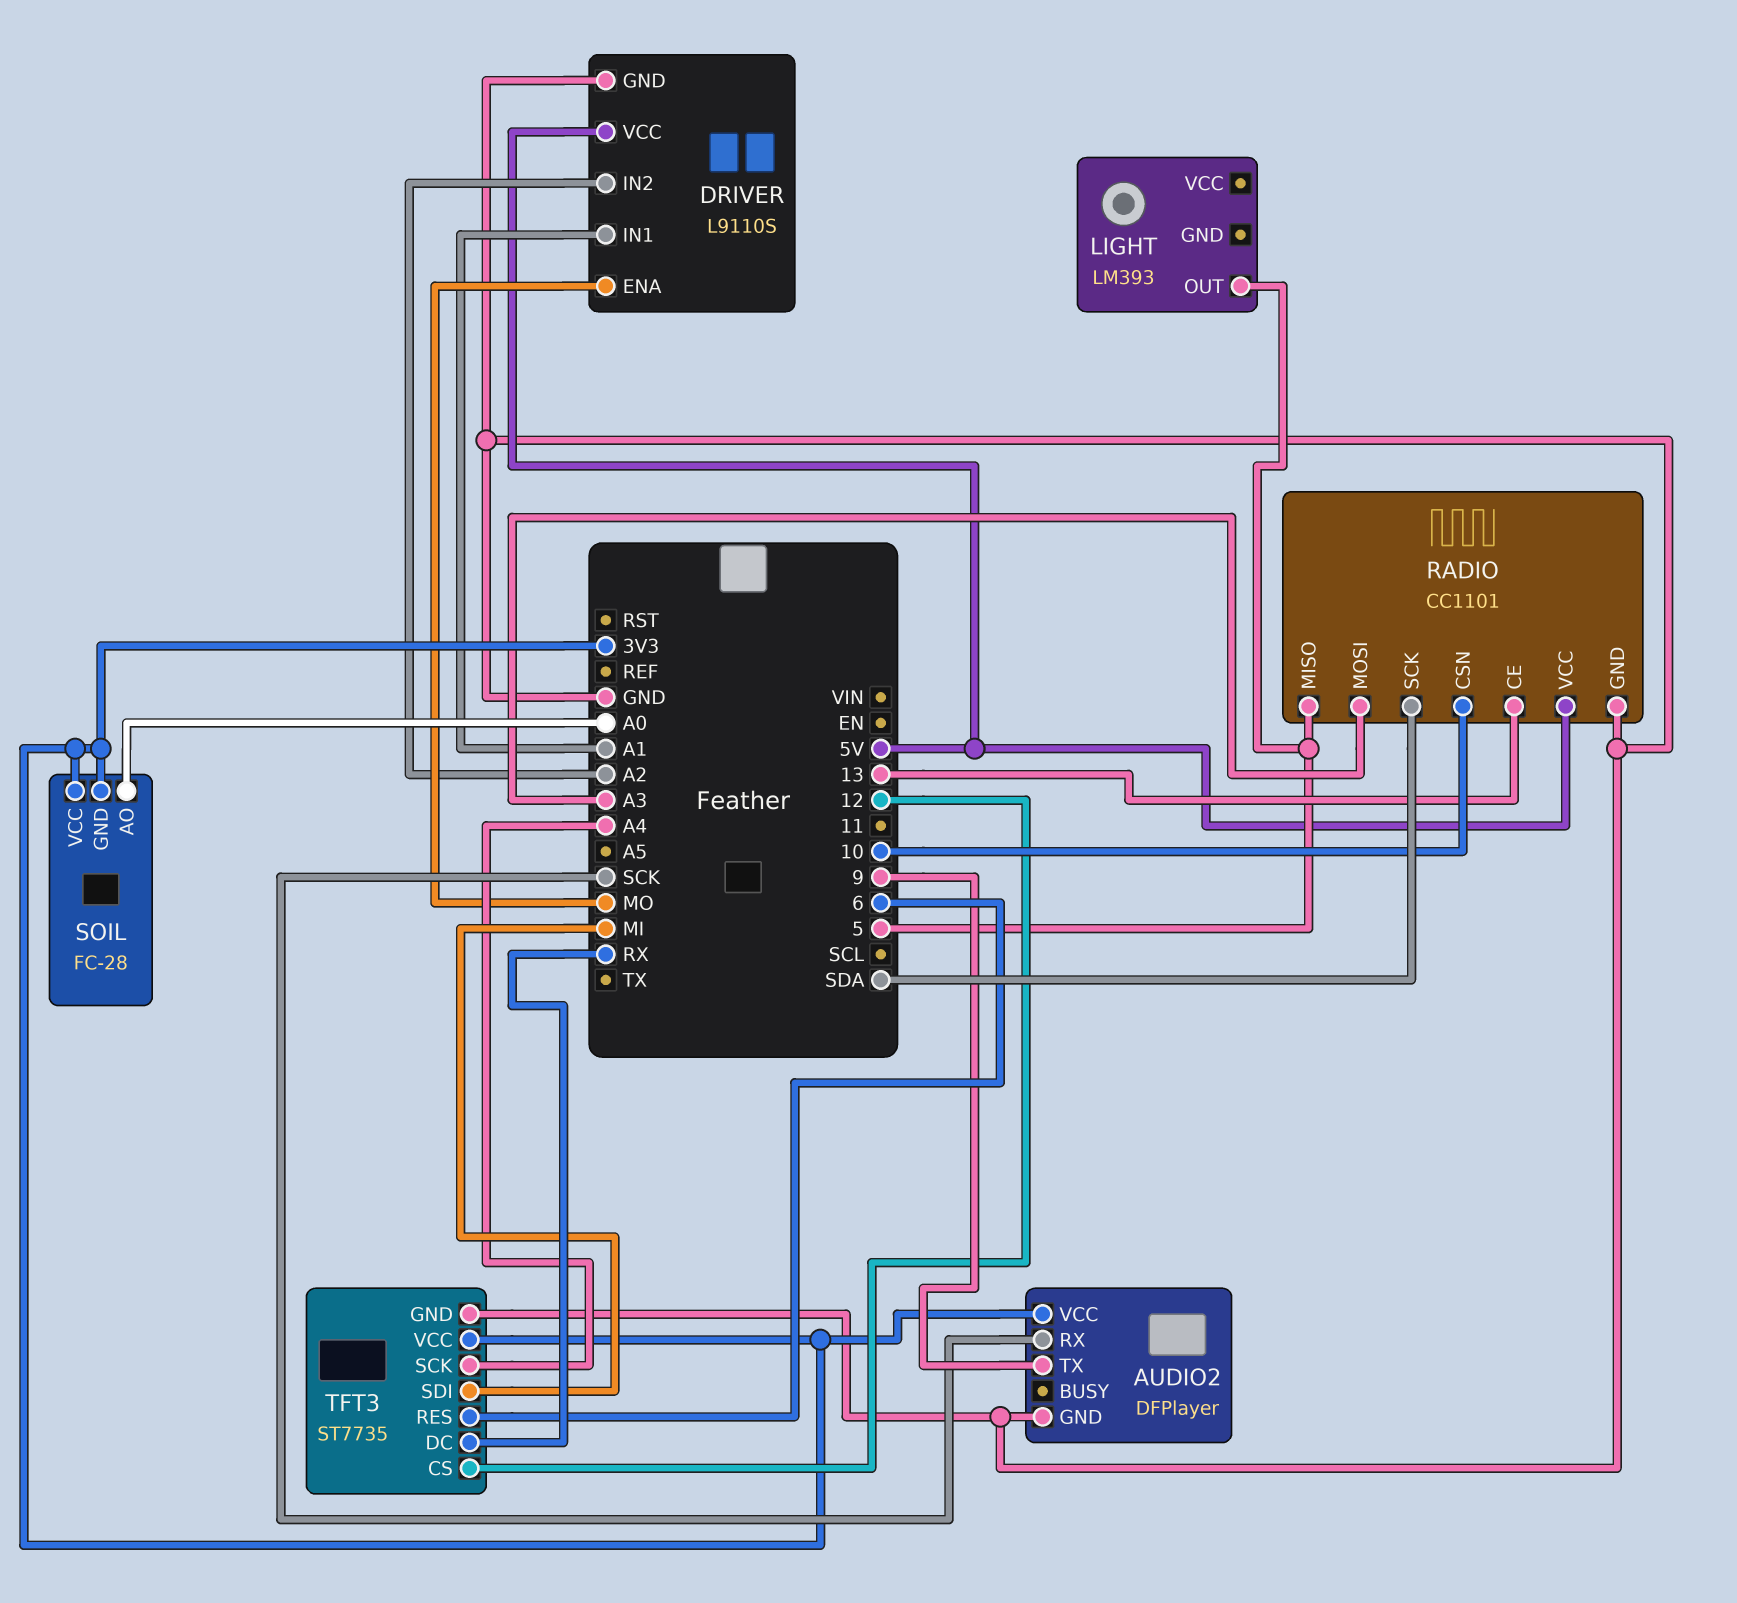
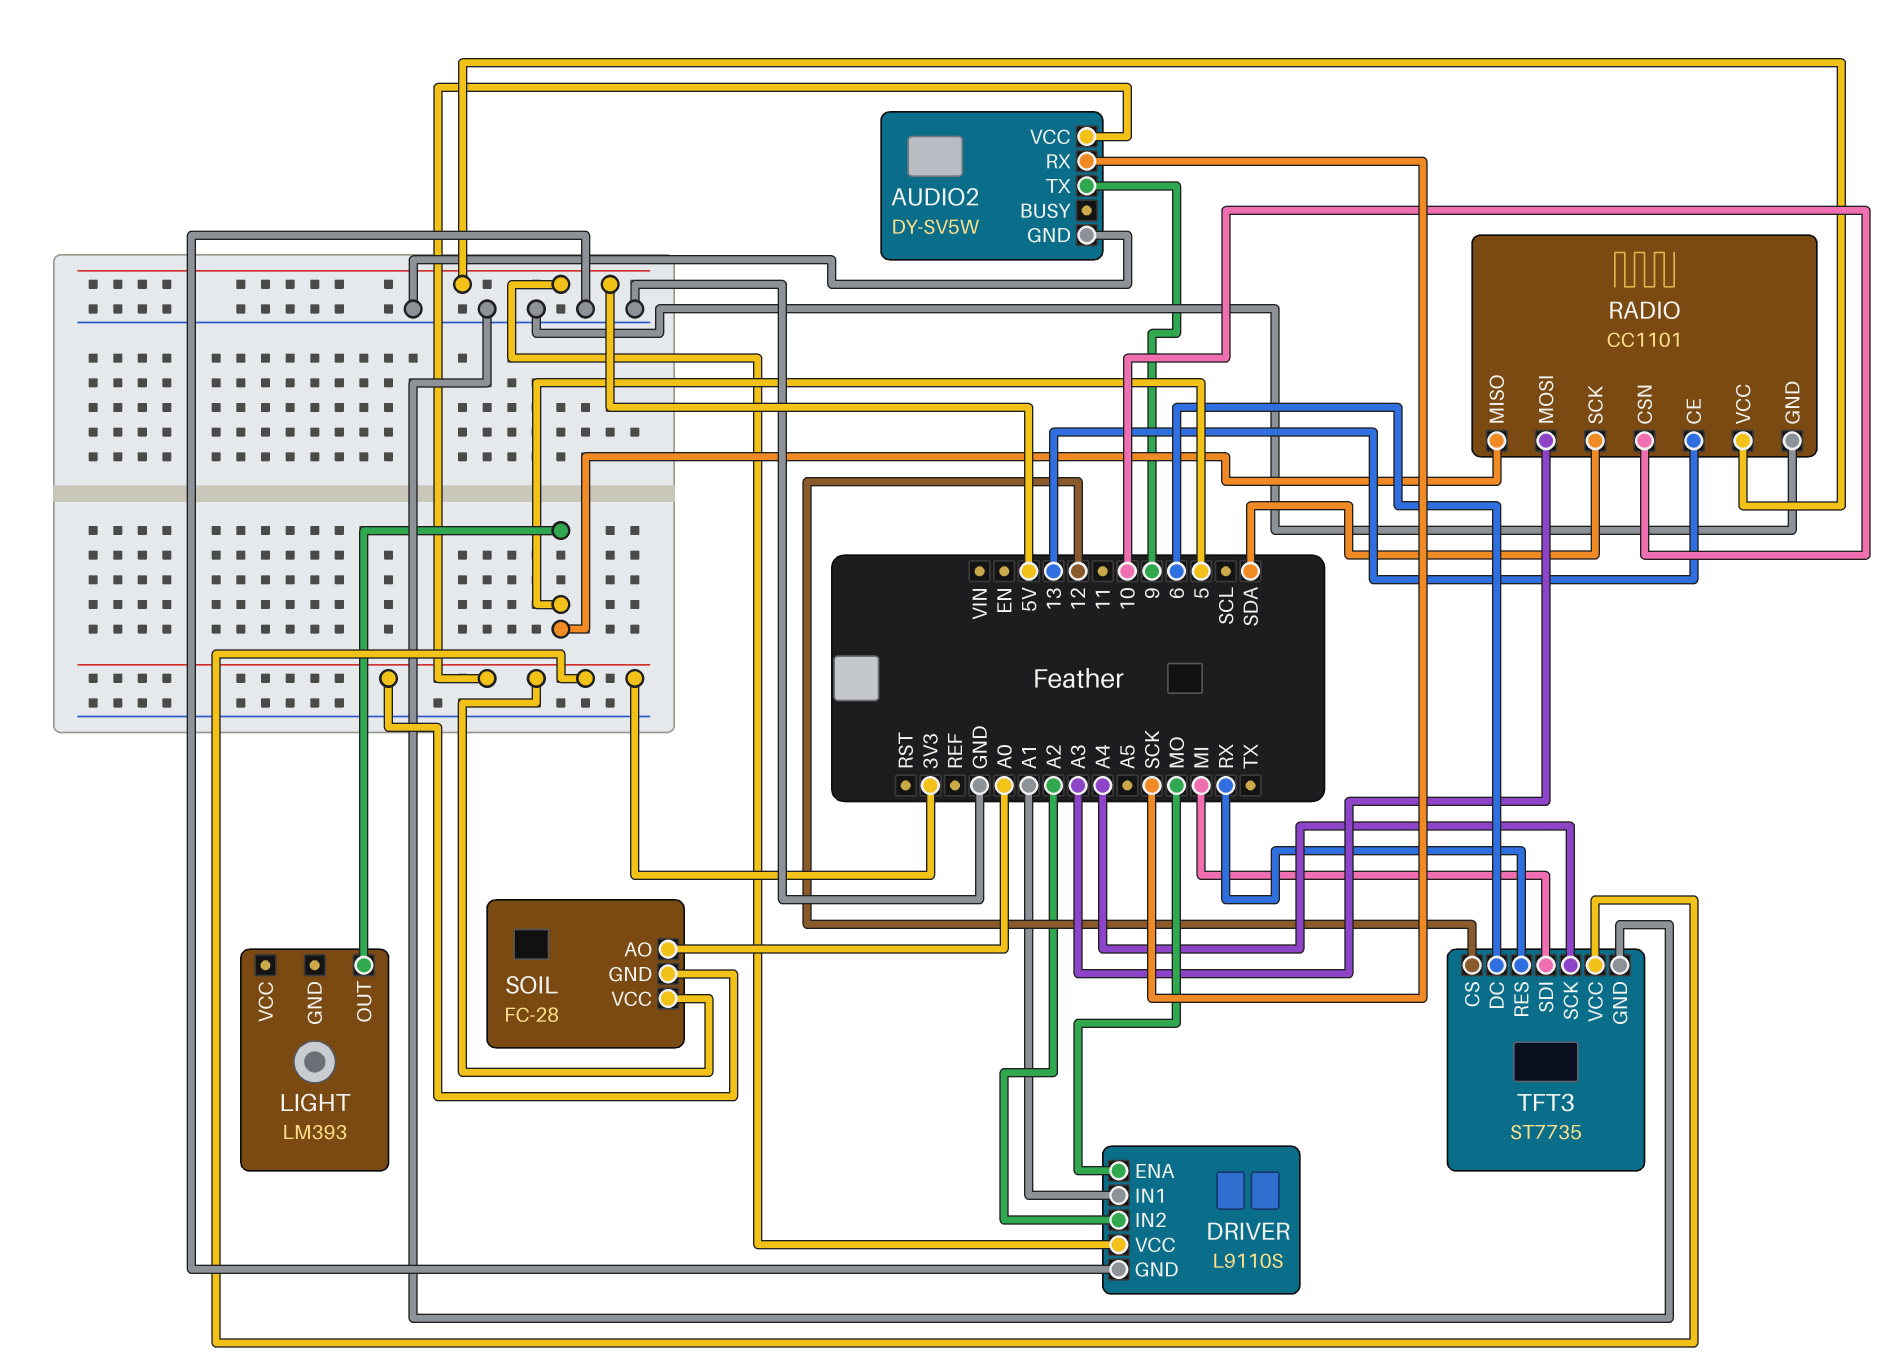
AUDIO2: DFPlayer -> DY-SV5W
TFT3 pin DC: RX -> 6
TFT3 pin RES: 6 -> RX

